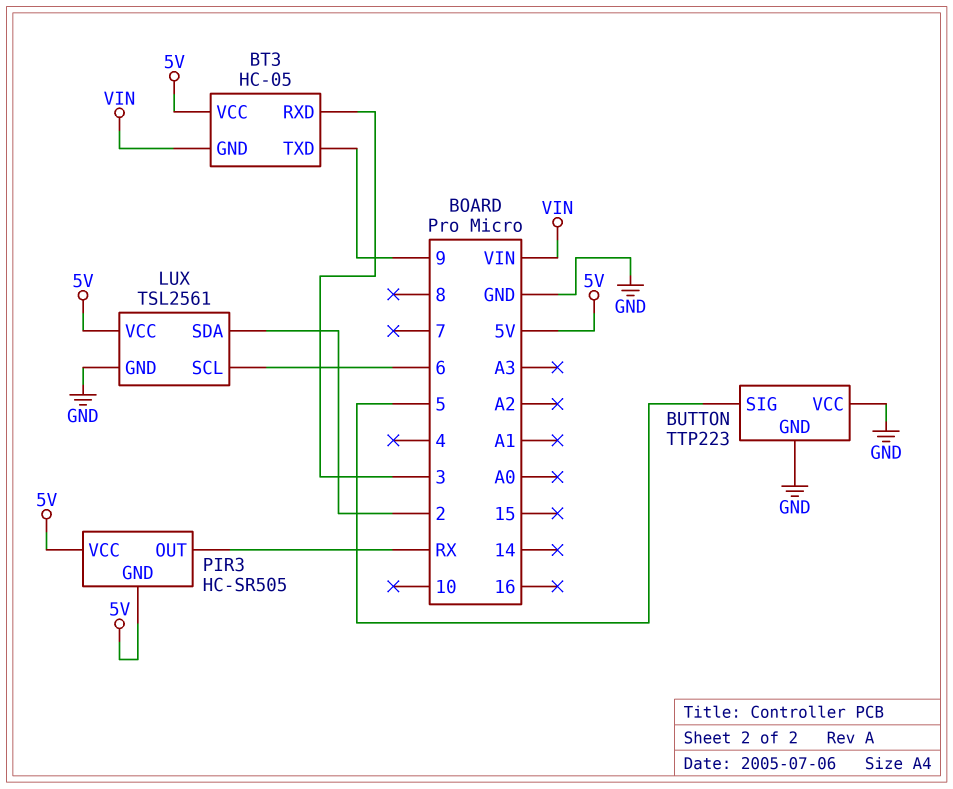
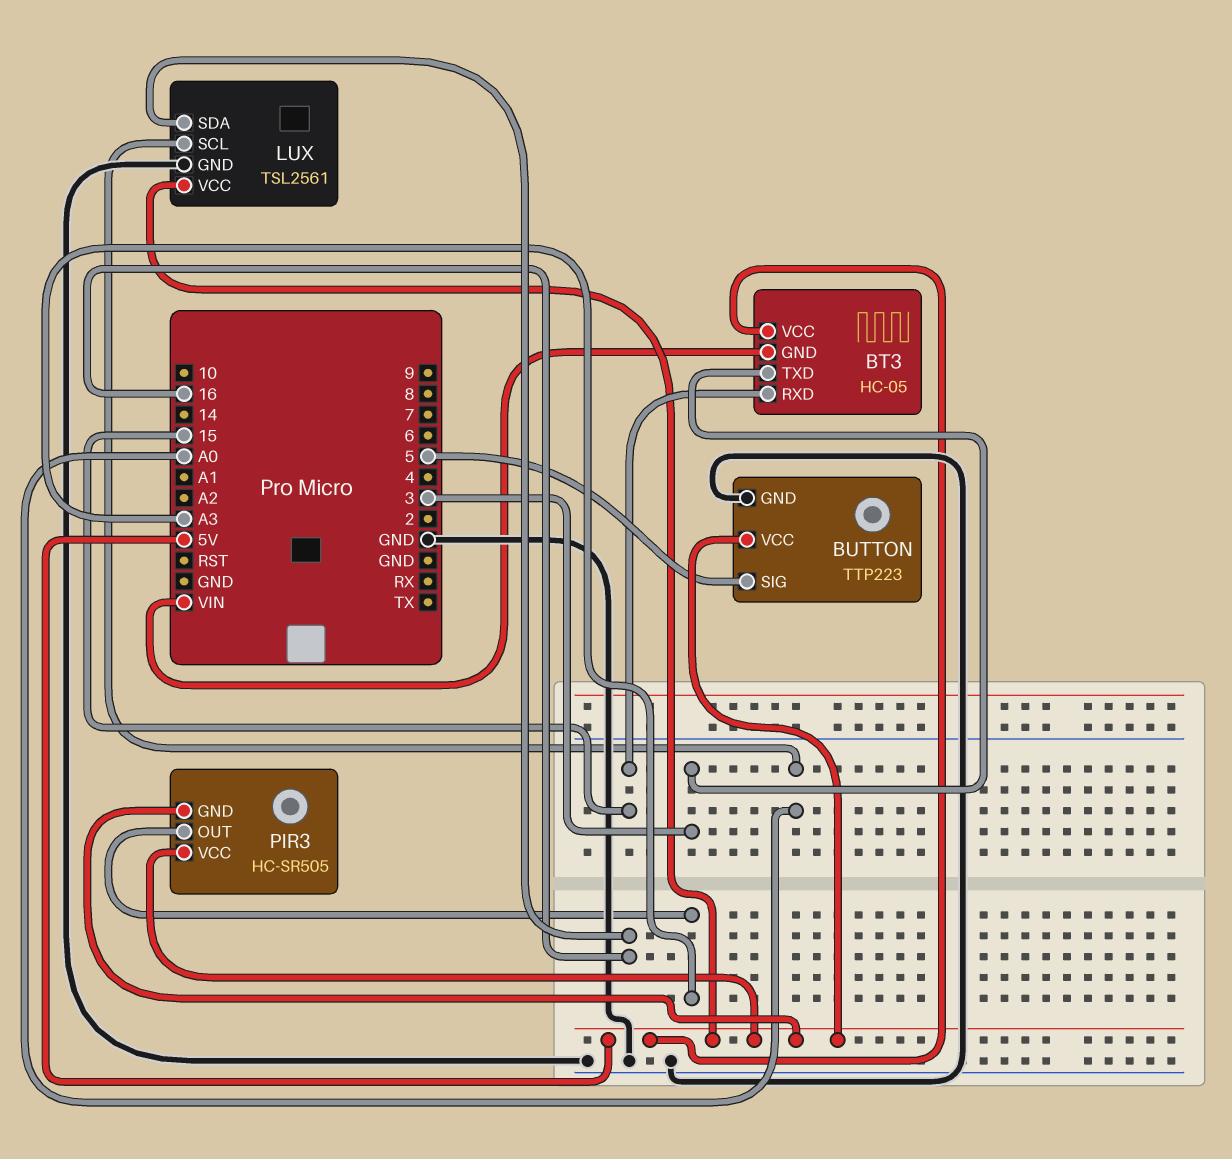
BT3 pin RXD: 3 -> 15
BT3 pin TXD: 9 -> 3
BUTTON pin VCC: GND -> 5V
LUX pin SCL: 6 -> A0
LUX pin SDA: 2 -> 16
PIR3 pin OUT: RX -> A3

